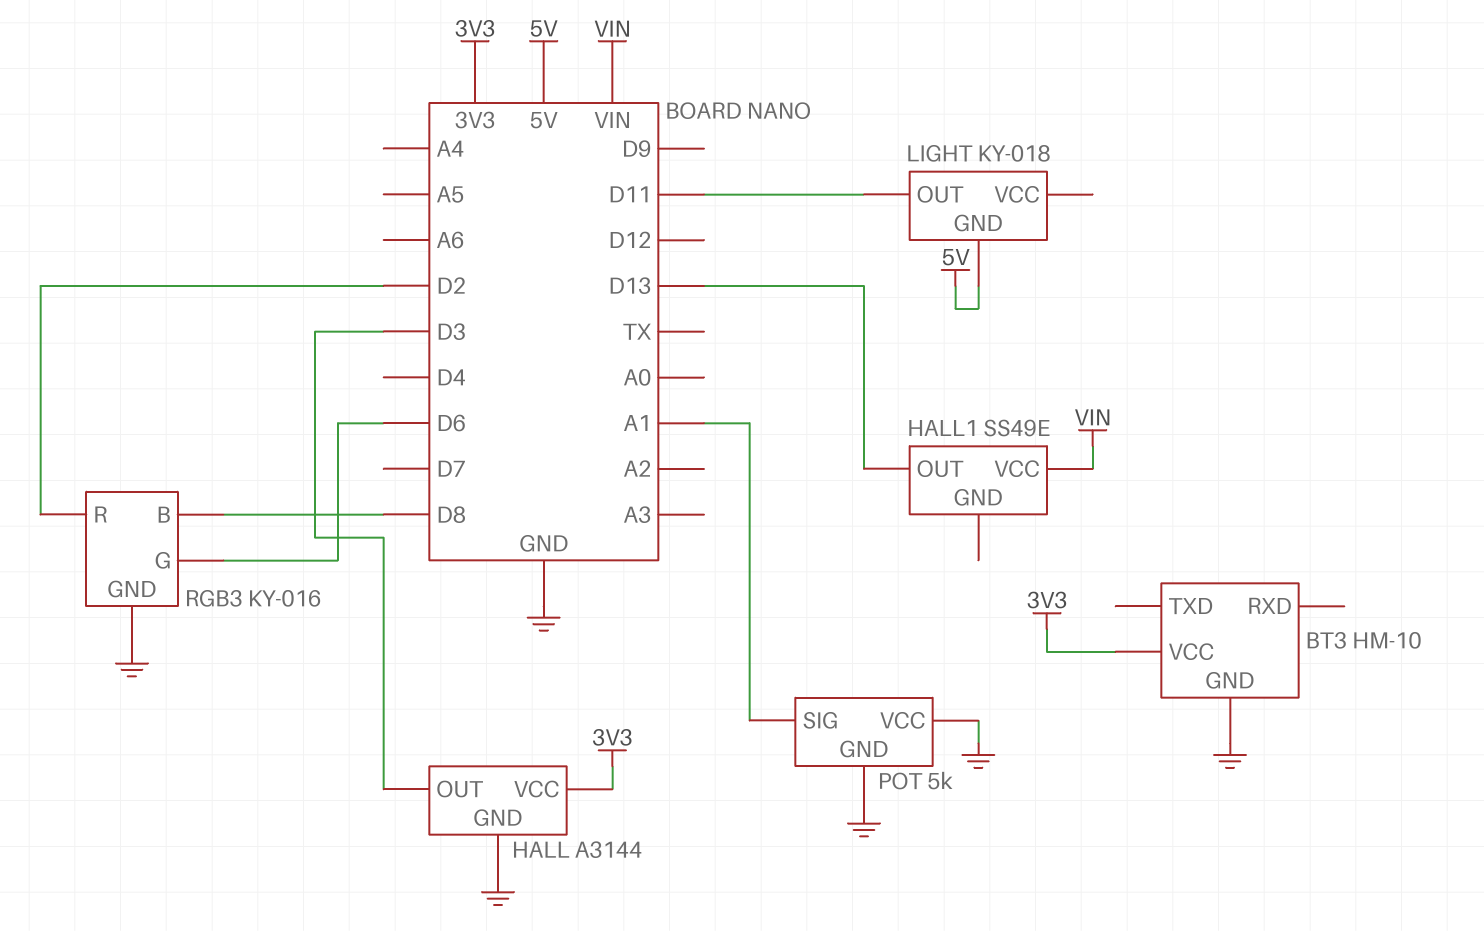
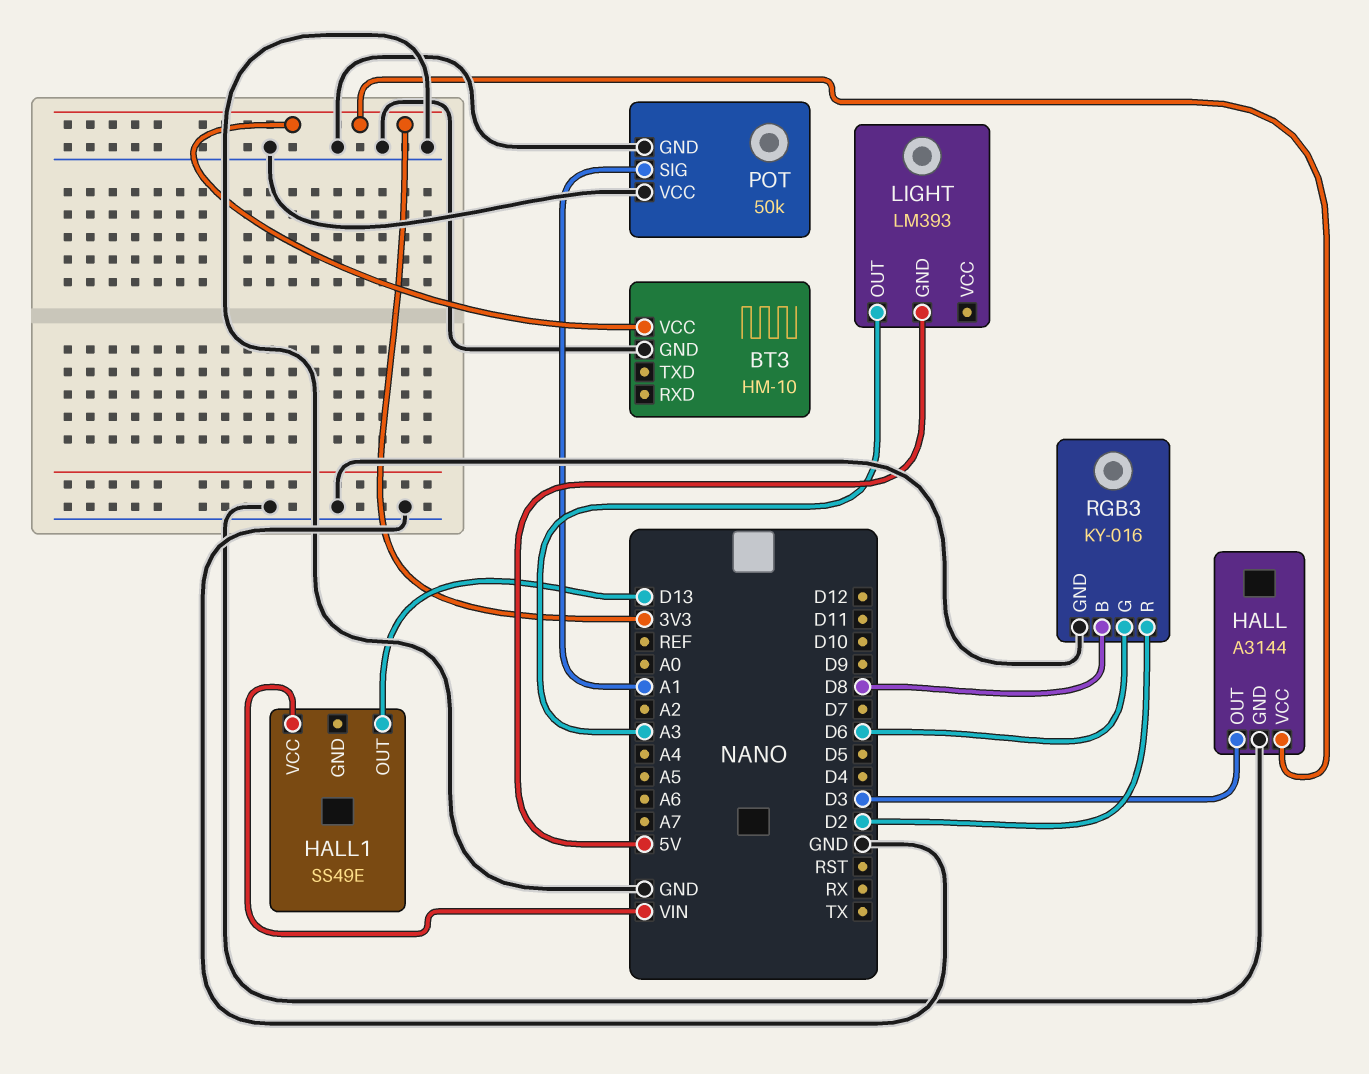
LIGHT: KY-018 -> LM393
LIGHT pin OUT: D11 -> A3
POT: 5k -> 50k

